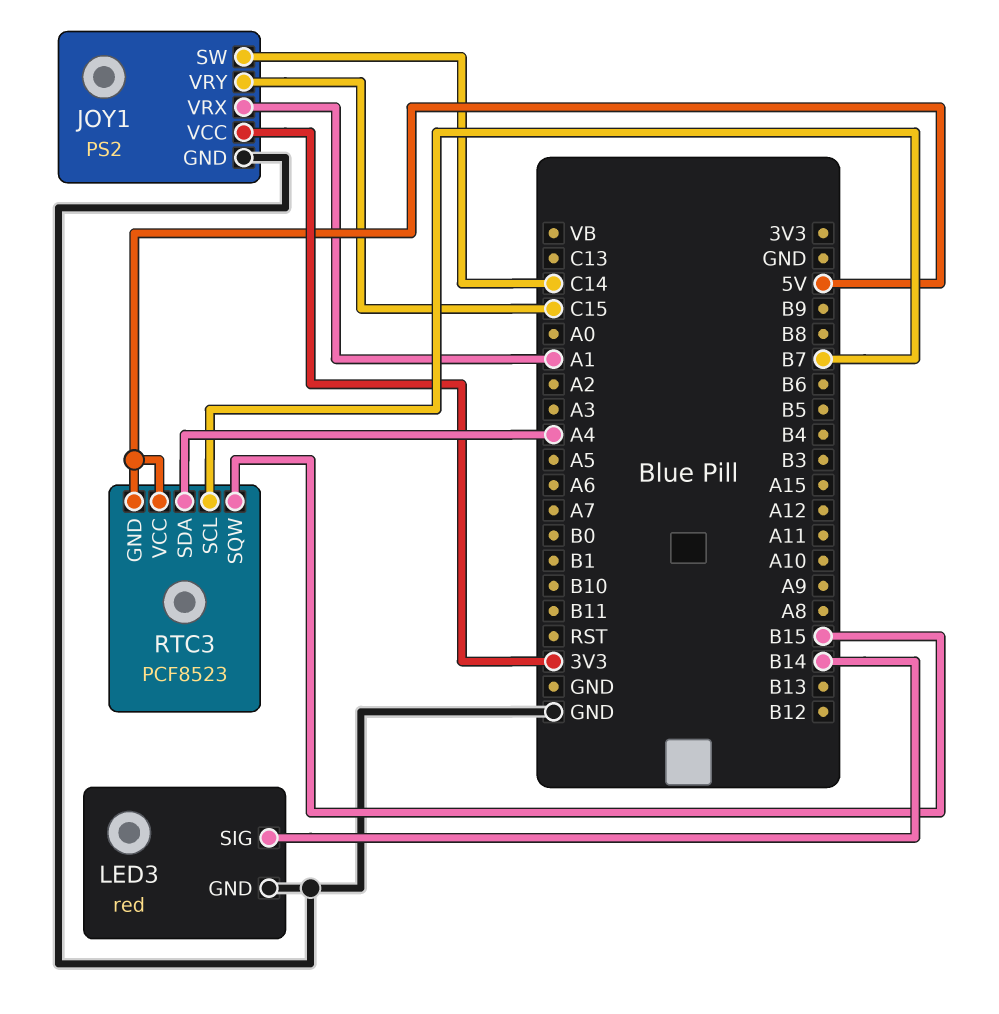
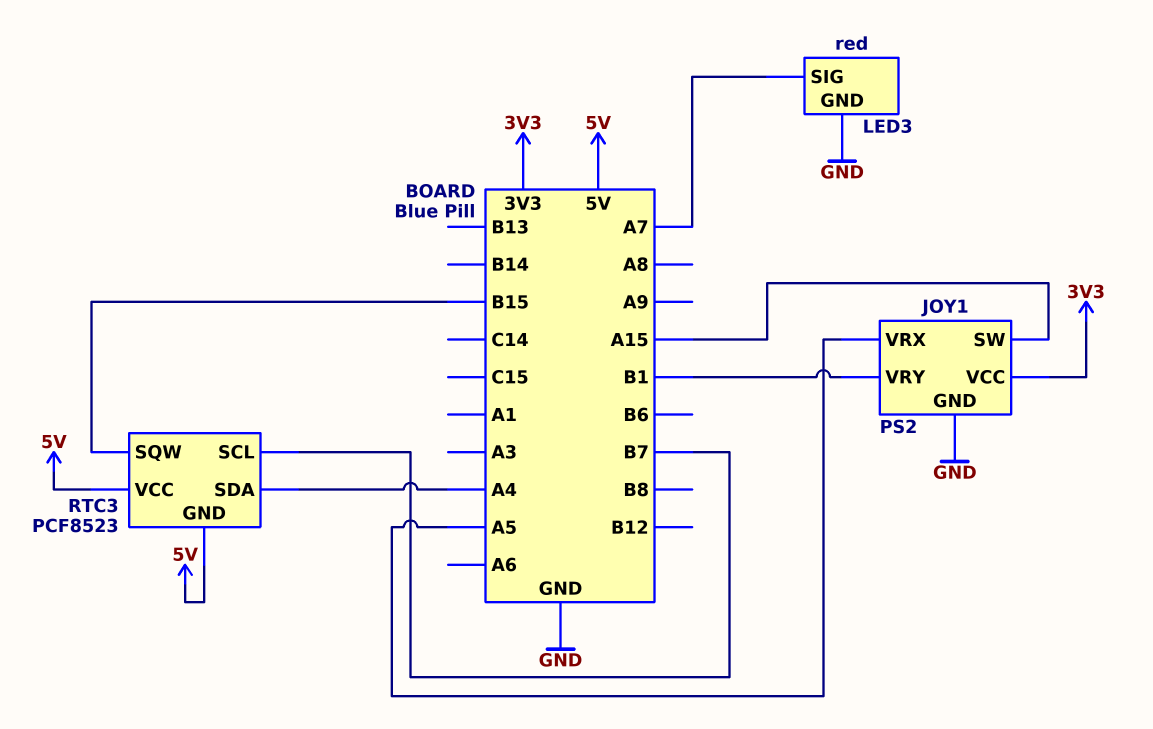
JOY1 pin SW: C14 -> A15
JOY1 pin VRX: A1 -> A5
JOY1 pin VRY: C15 -> B1
LED3 pin SIG: B14 -> A7

